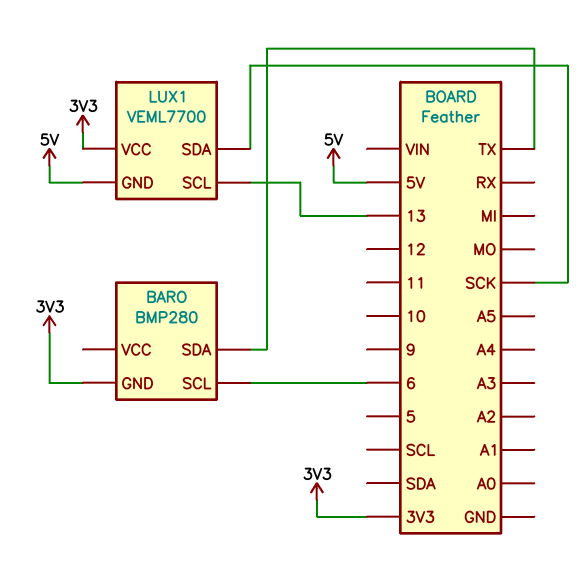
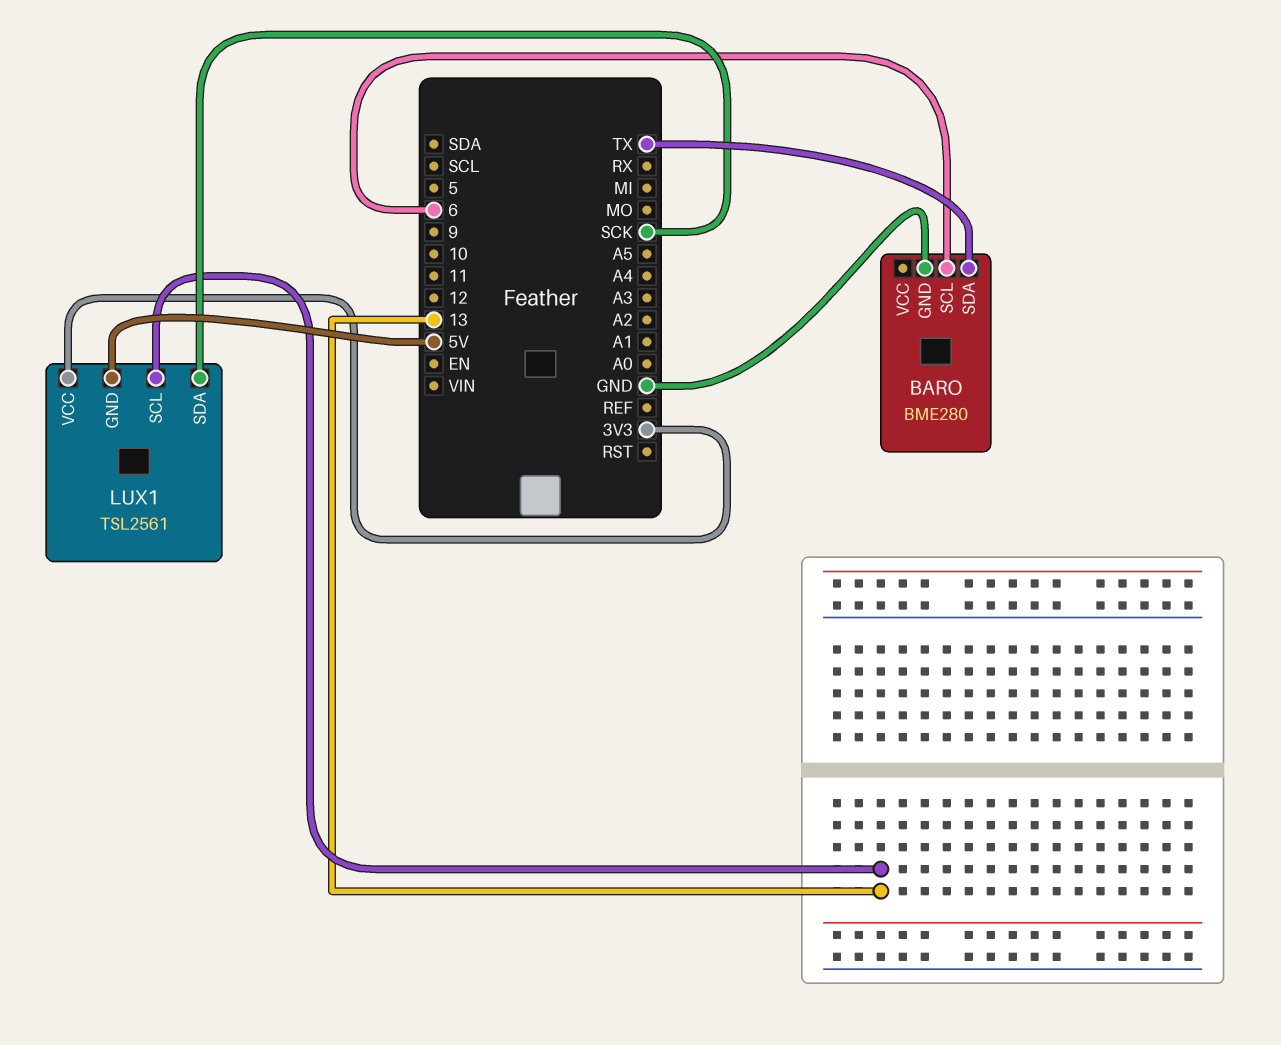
BARO: BMP280 -> BME280
BARO pin GND: 3V3 -> GND
LUX1: VEML7700 -> TSL2561

